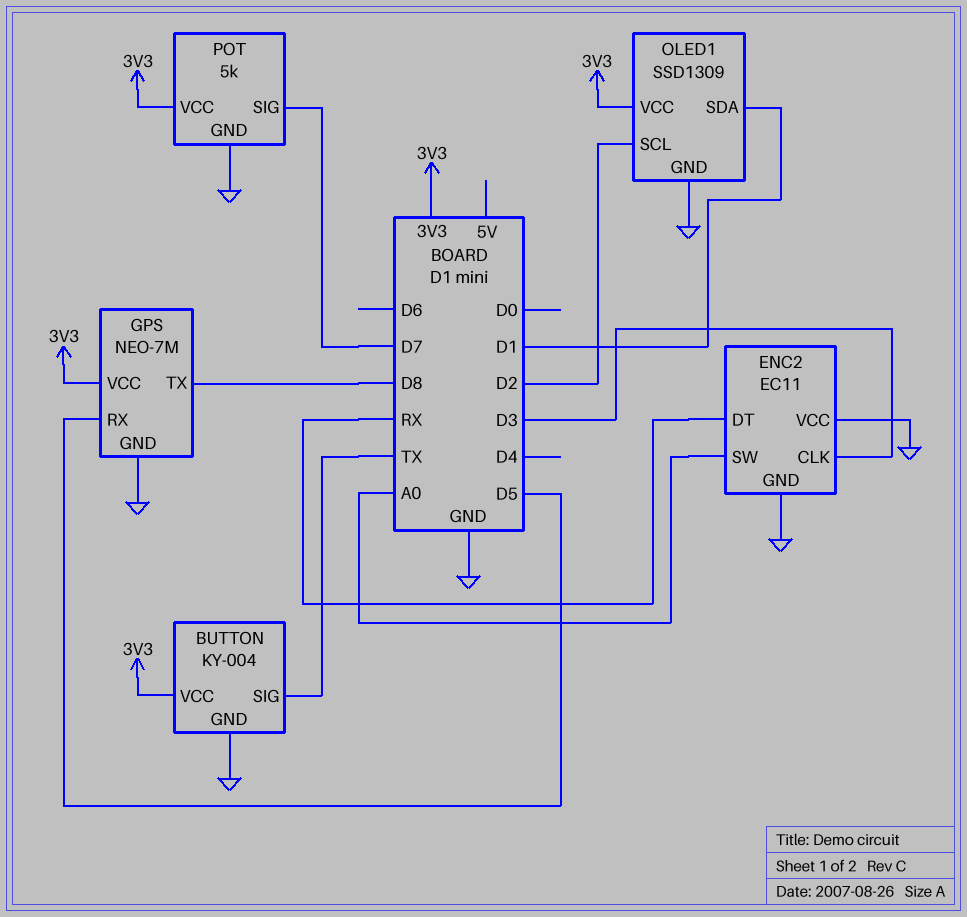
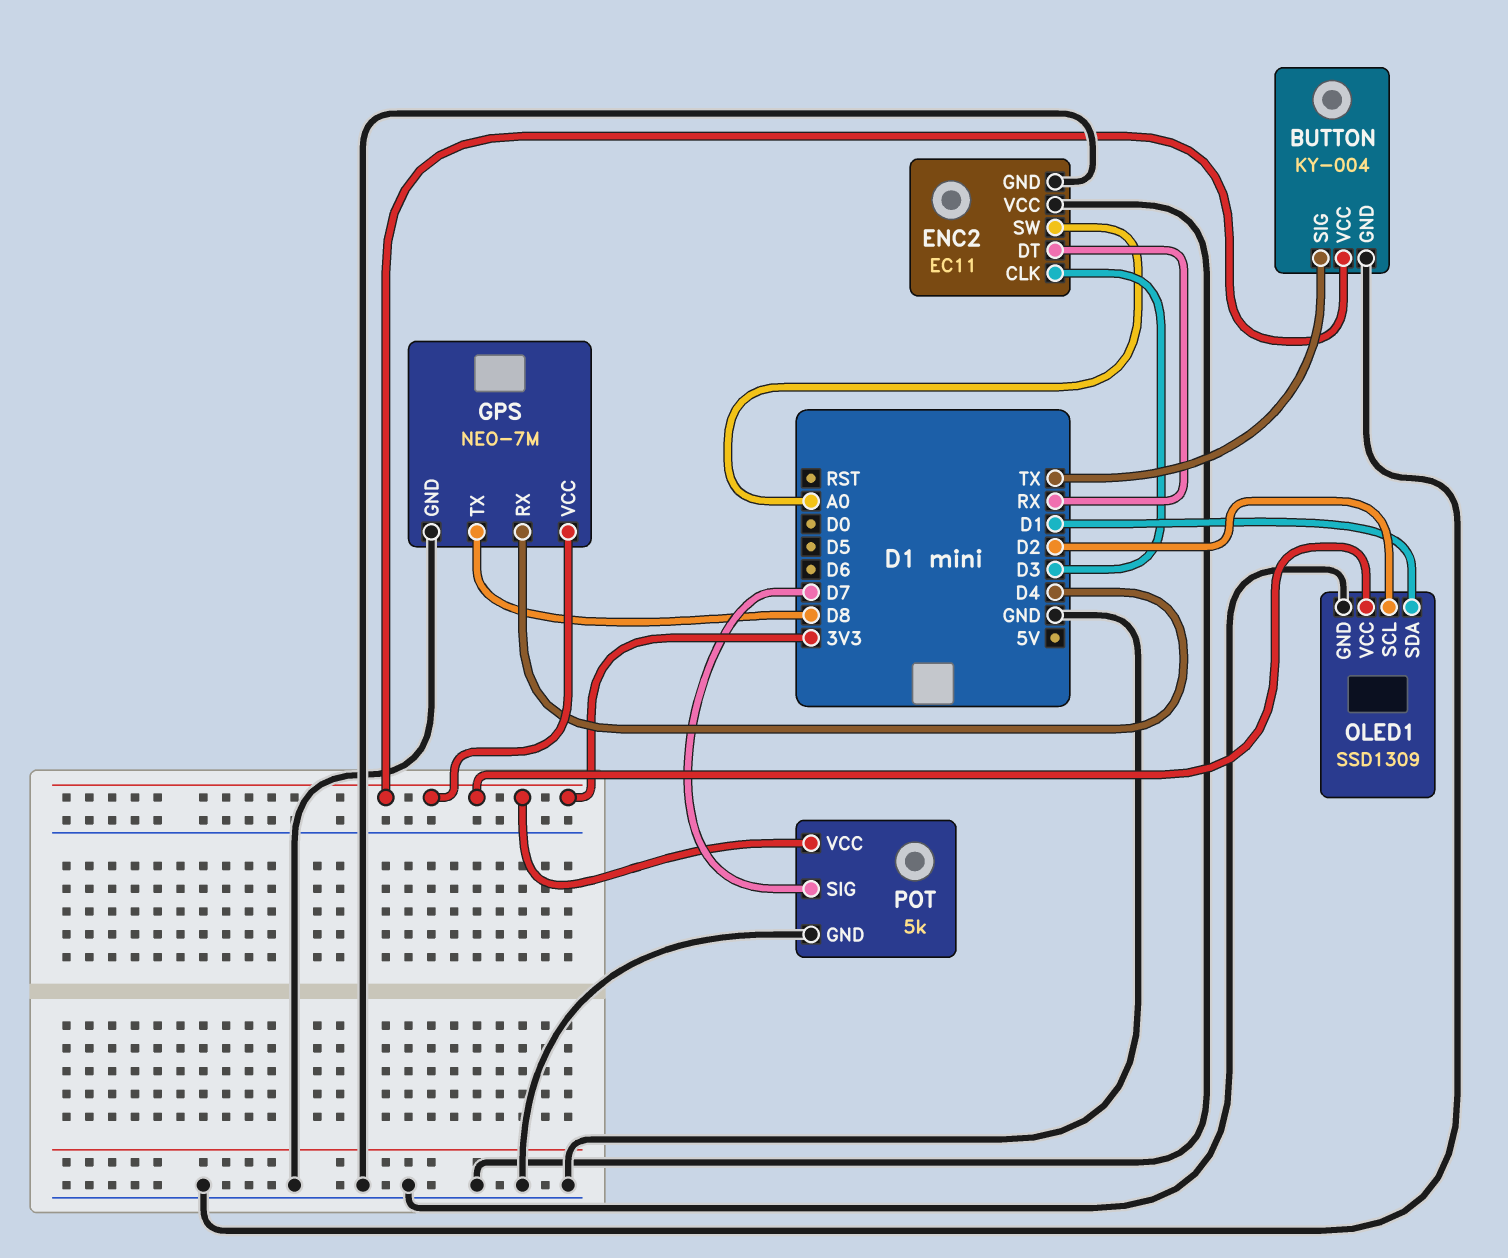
GPS pin RX: D5 -> D4

